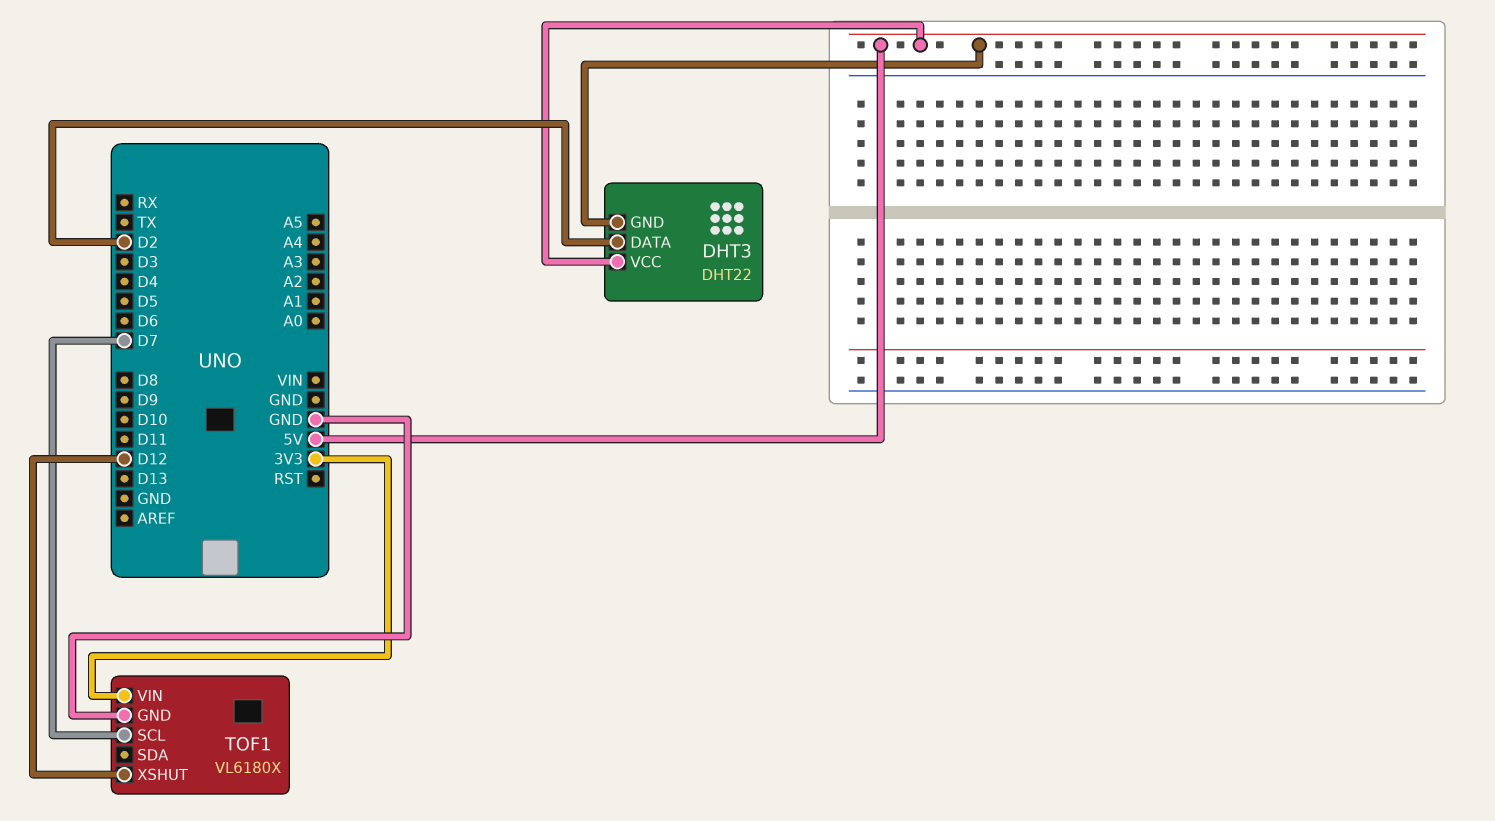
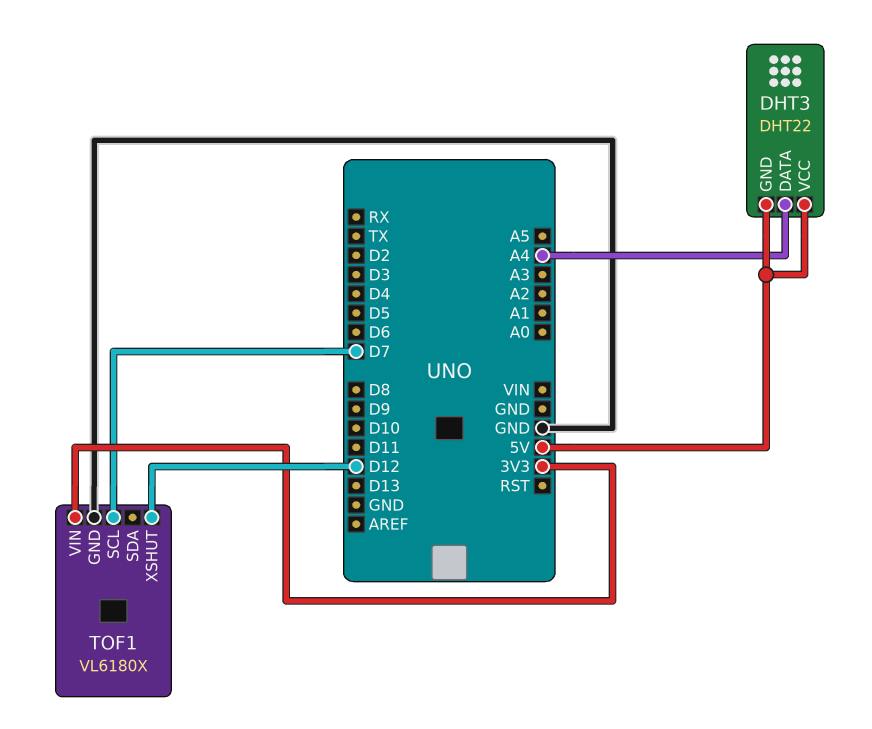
DHT3 pin DATA: D2 -> A4

